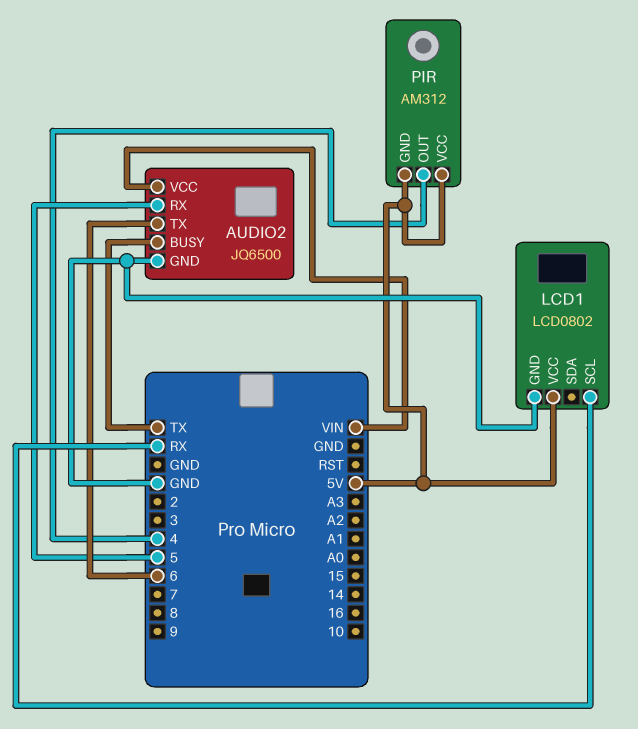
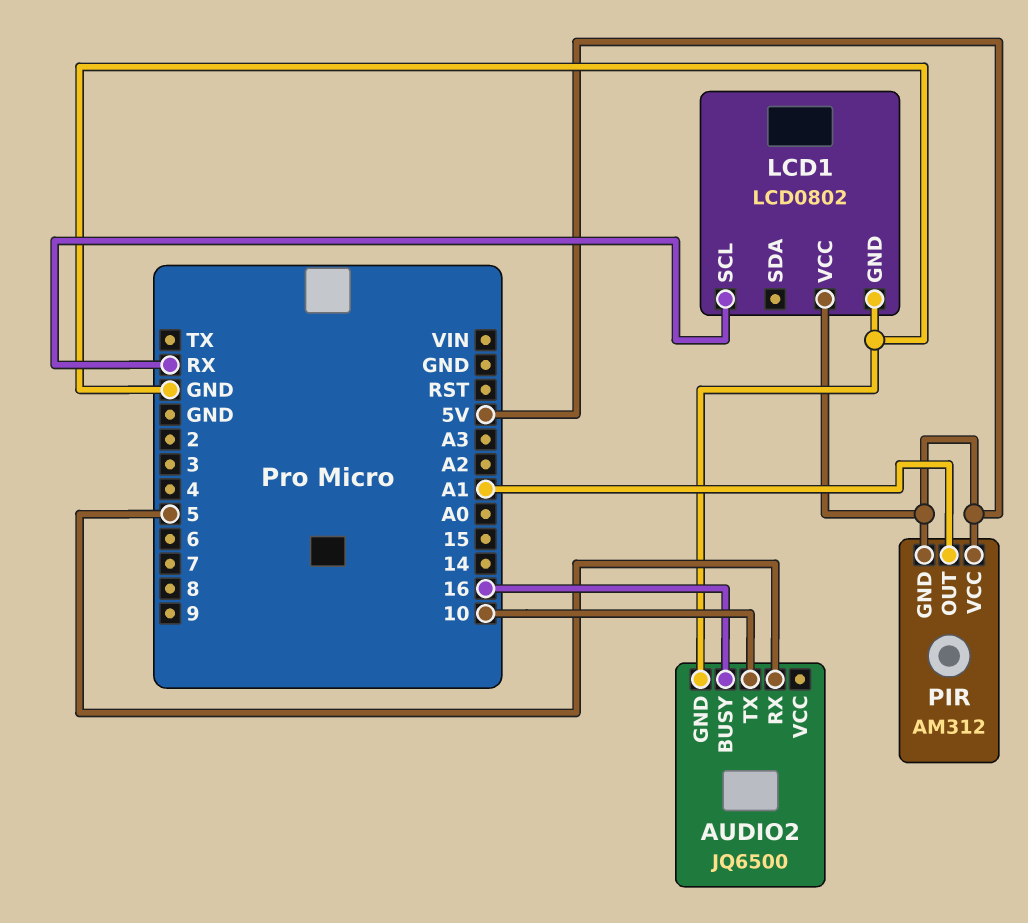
AUDIO2 pin BUSY: TX -> 16
AUDIO2 pin TX: 6 -> 10
AUDIO2 pin VCC: VIN -> none
PIR pin OUT: 4 -> A1

